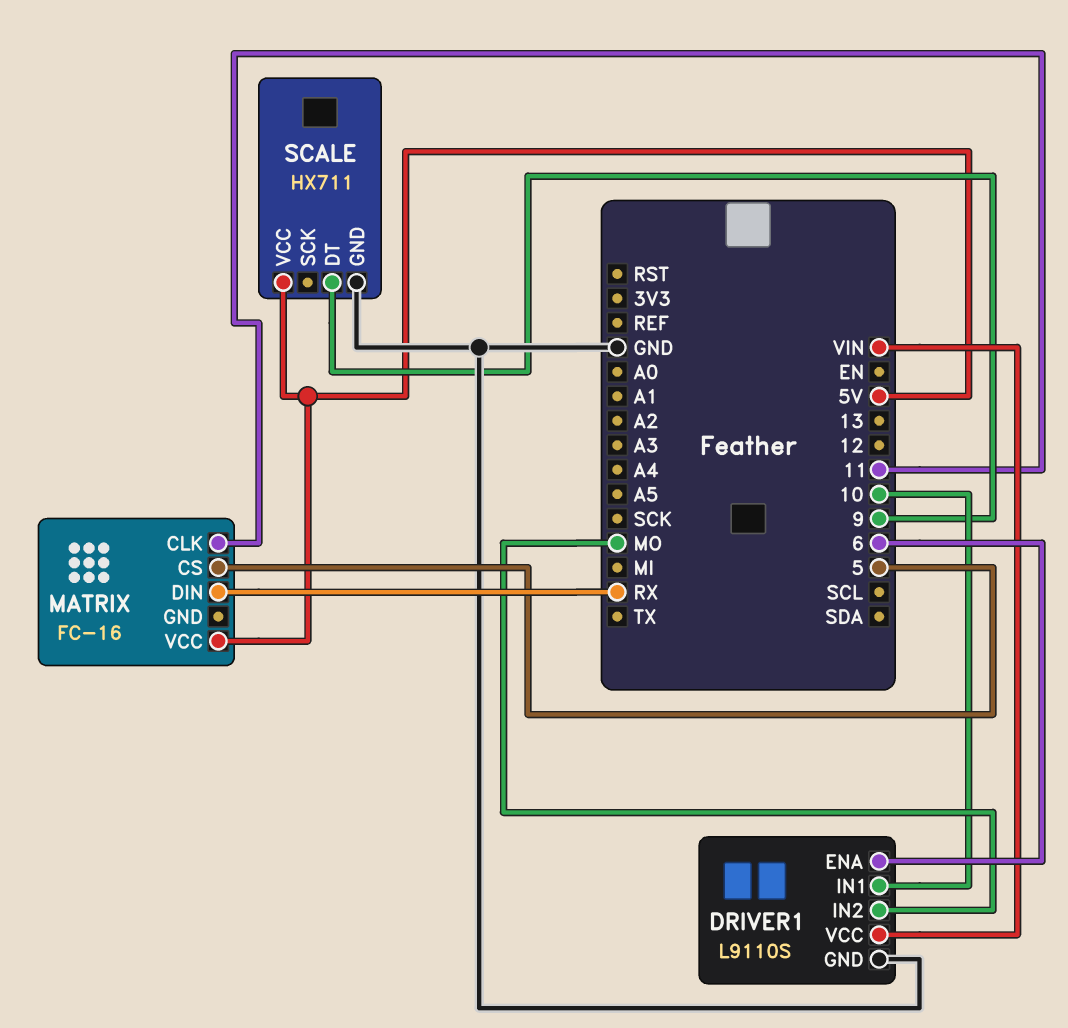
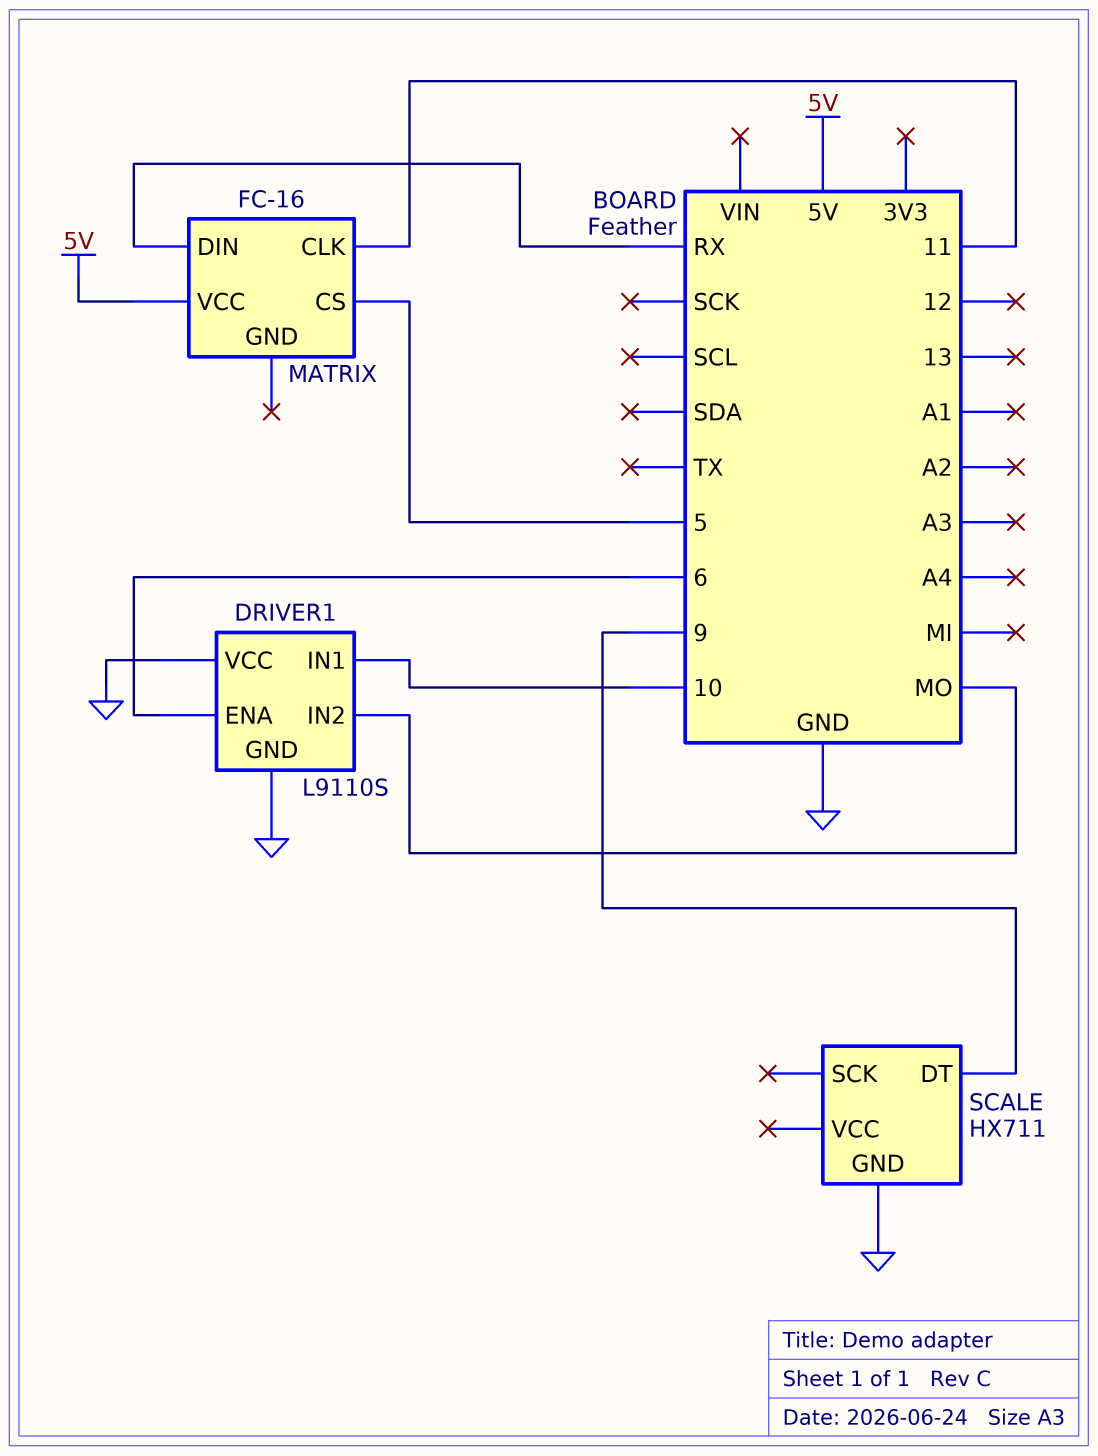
DRIVER1 pin VCC: VIN -> GND
SCALE pin VCC: 5V -> none

